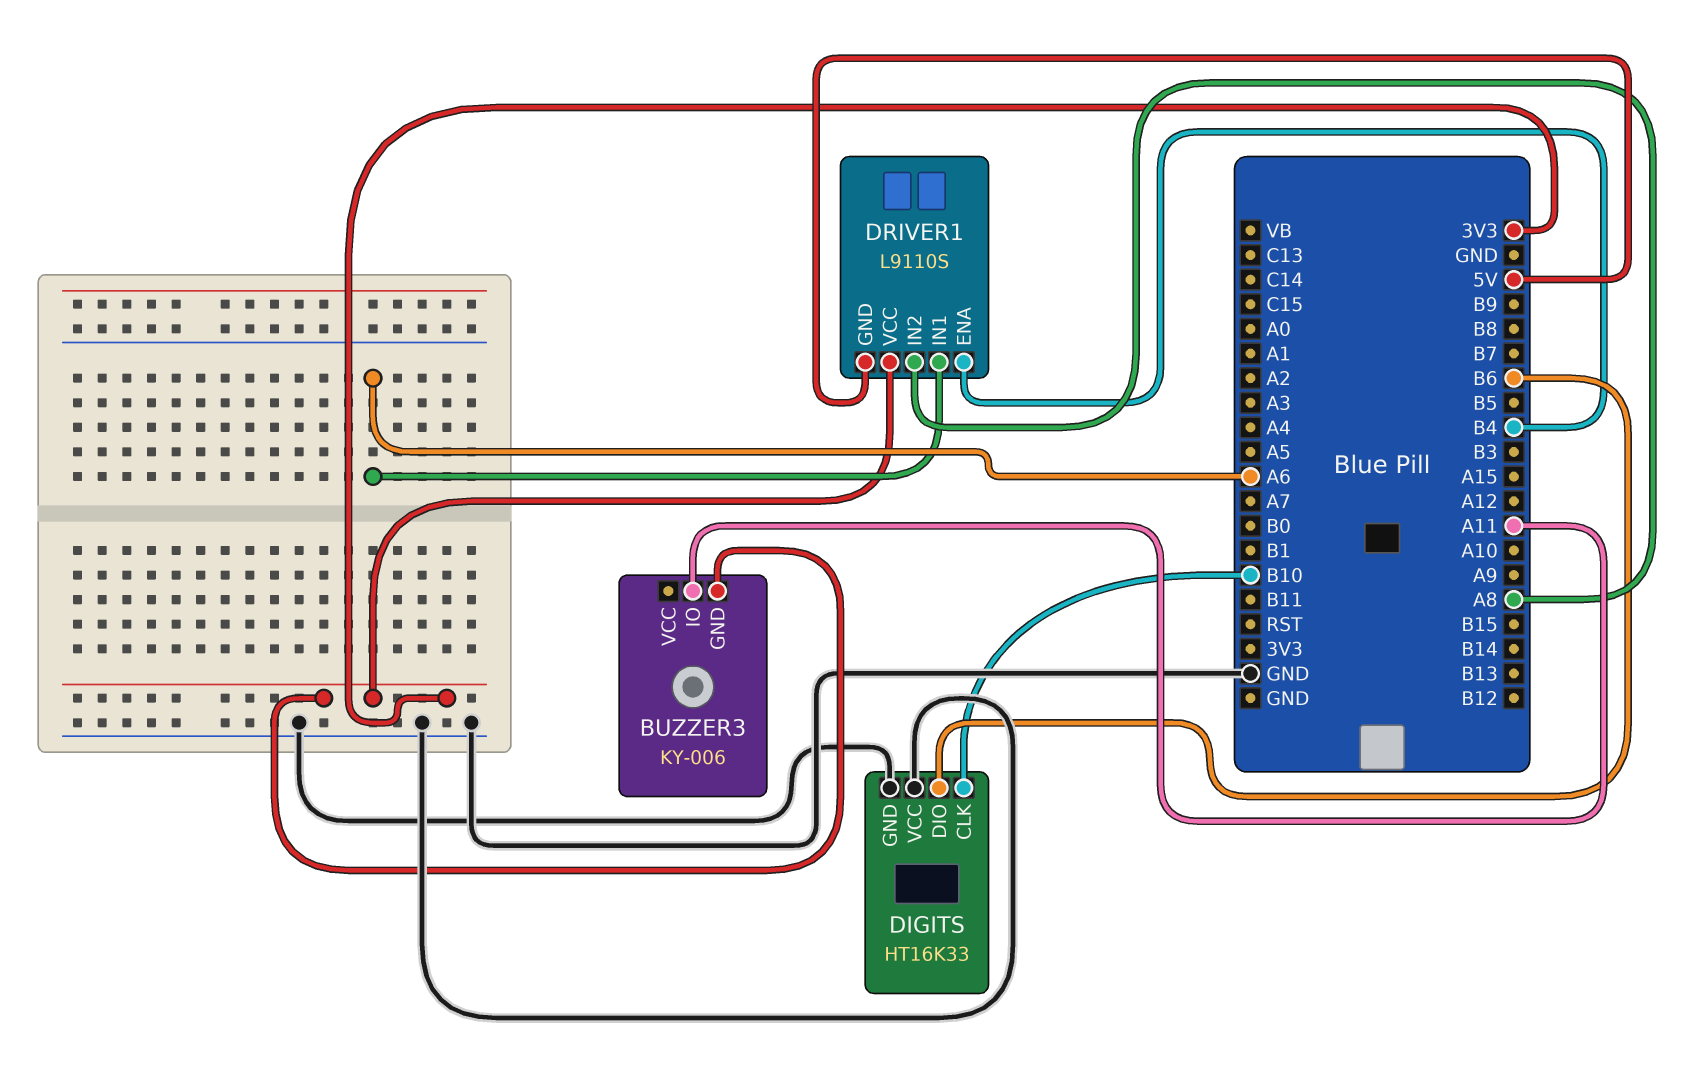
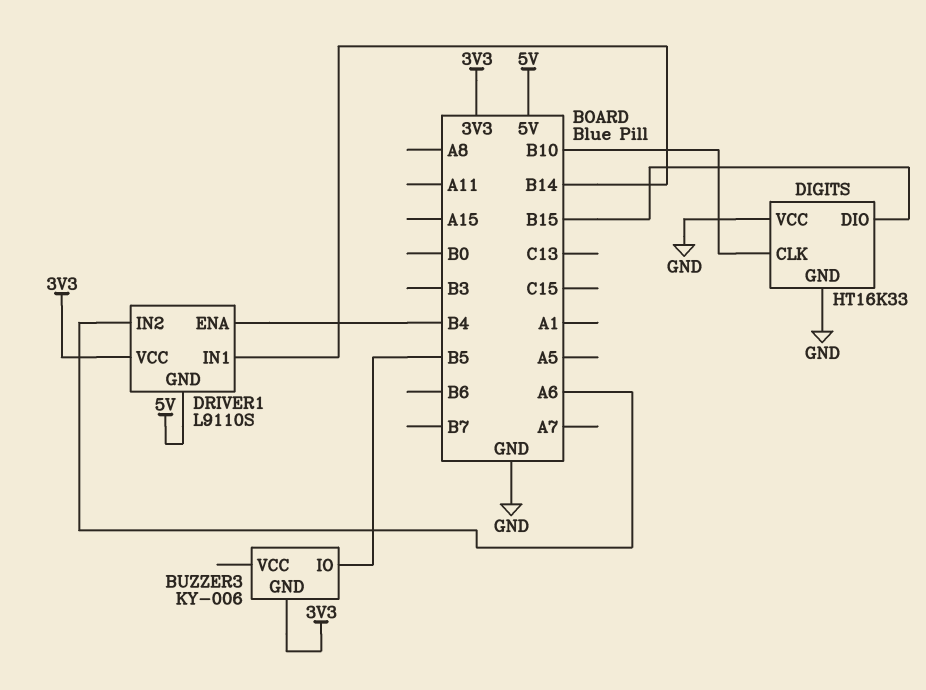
BUZZER3 pin IO: A11 -> B5
DIGITS pin DIO: B6 -> B15
DRIVER1 pin IN1: A6 -> B14
DRIVER1 pin IN2: A8 -> A6

